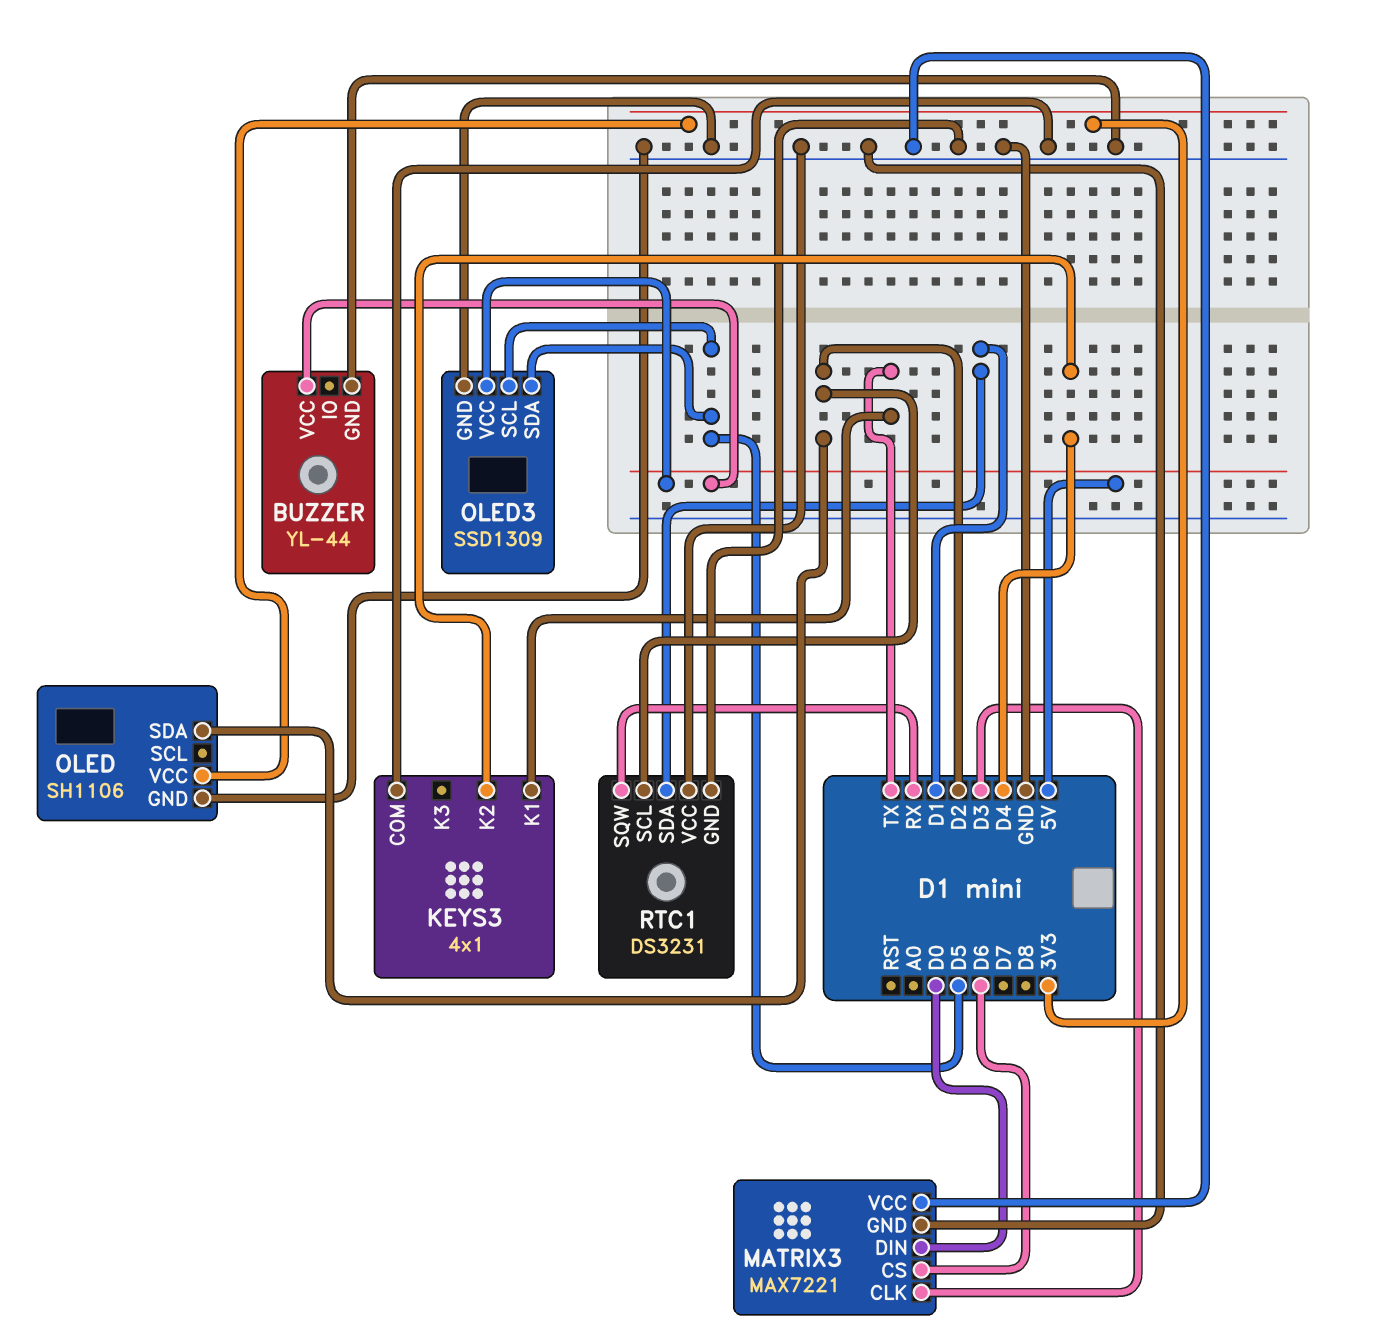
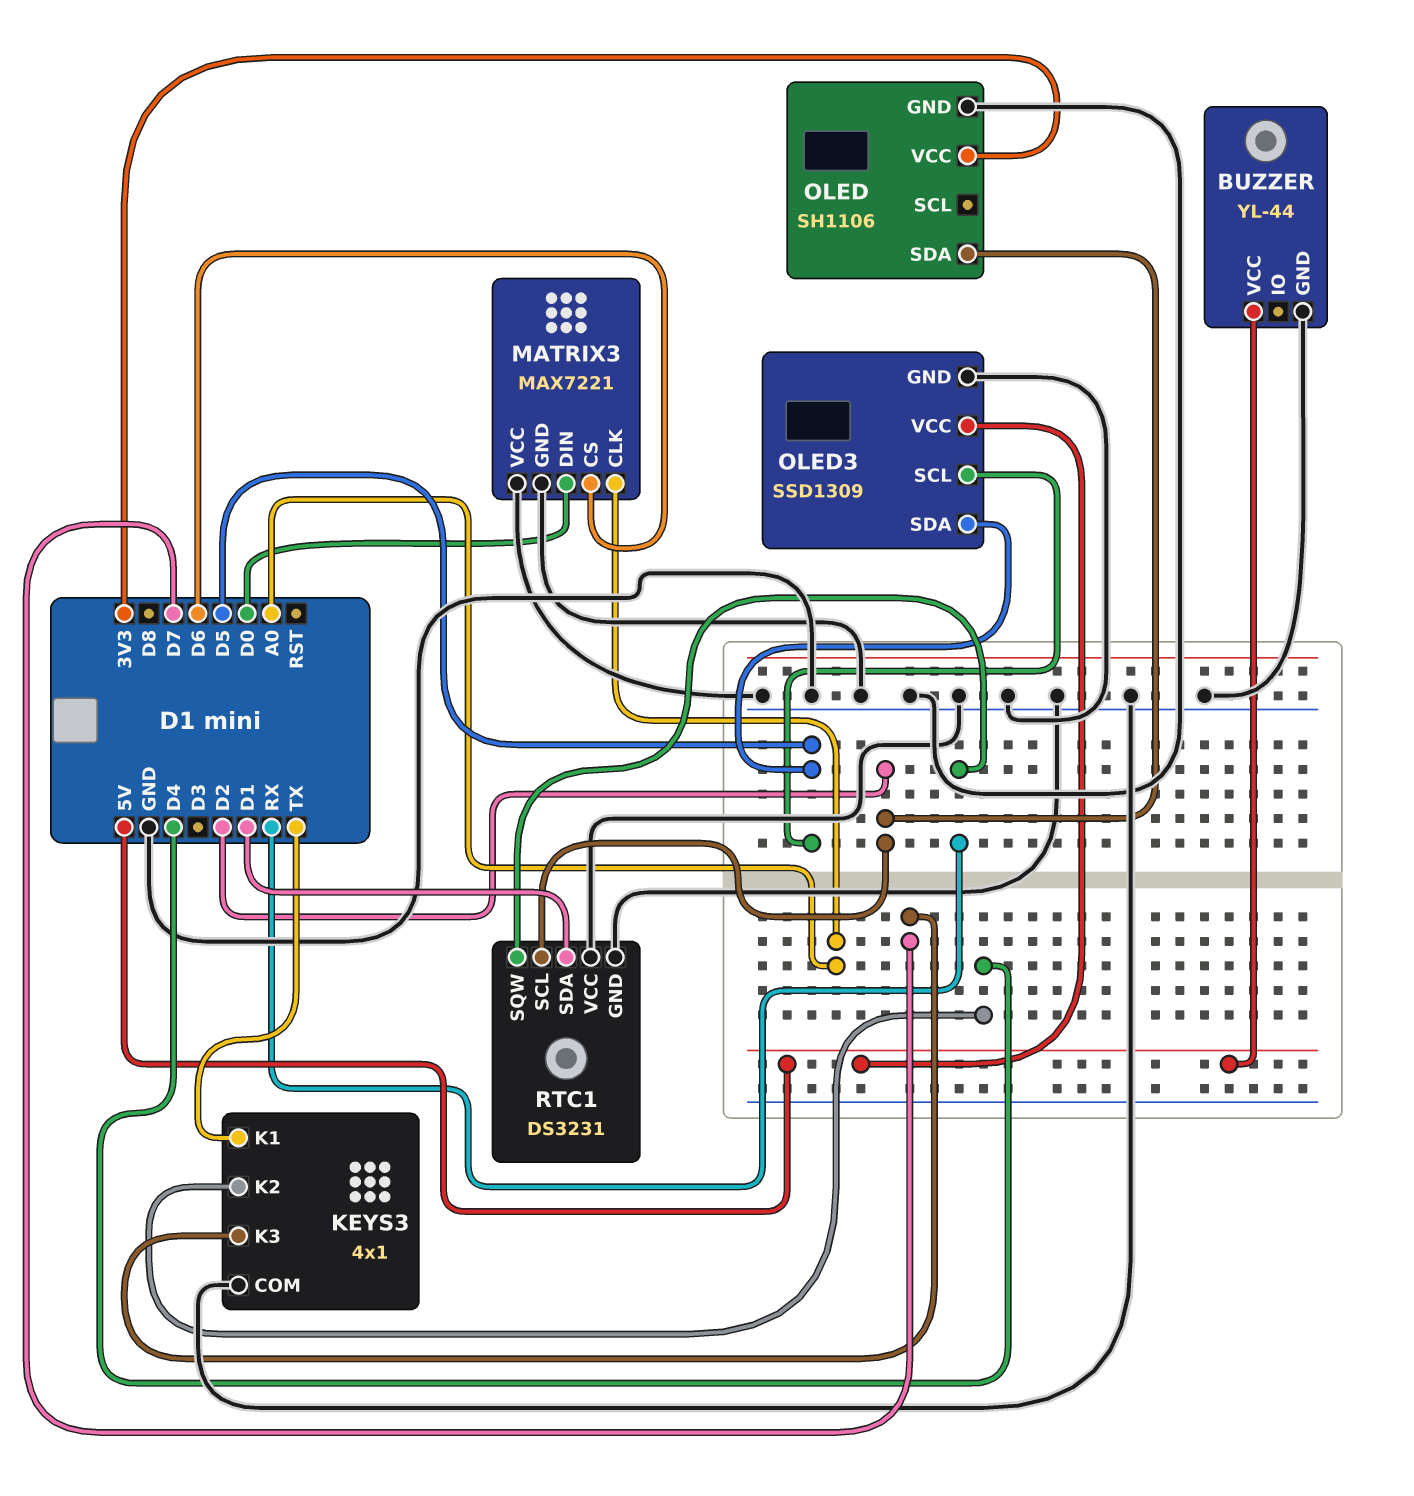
KEYS3 pin K3: none -> D7
MATRIX3 pin CLK: D3 -> A0

